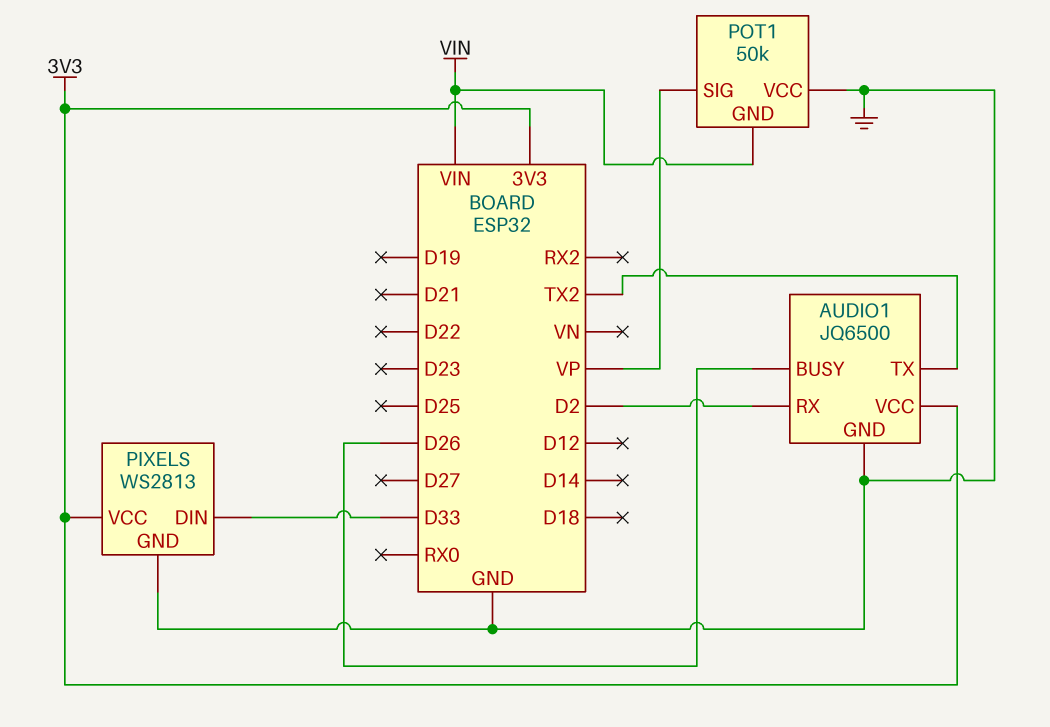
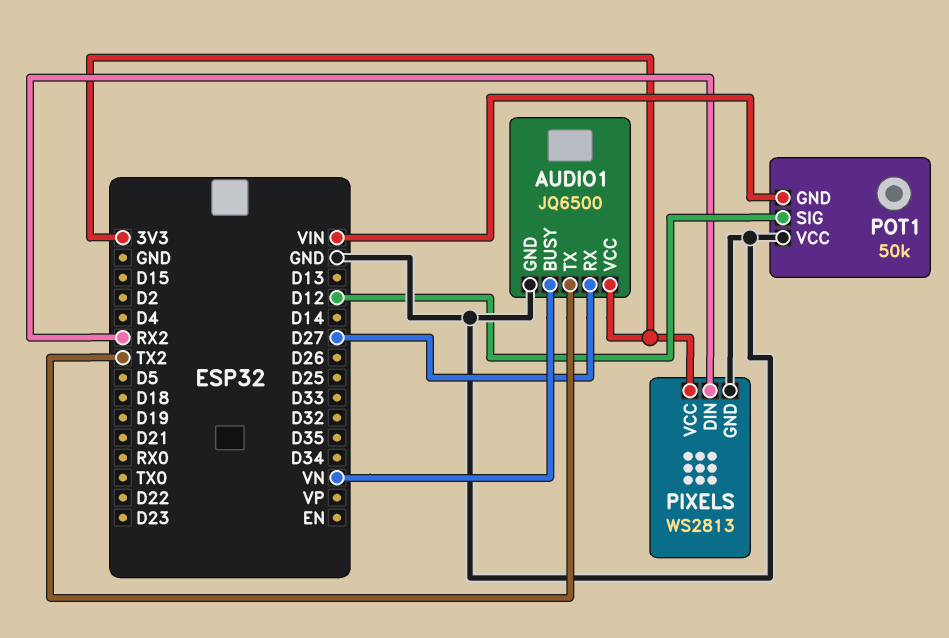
AUDIO1 pin BUSY: D26 -> VN
AUDIO1 pin RX: D2 -> D27
PIXELS pin DIN: D33 -> RX2
POT1 pin SIG: VP -> D12

